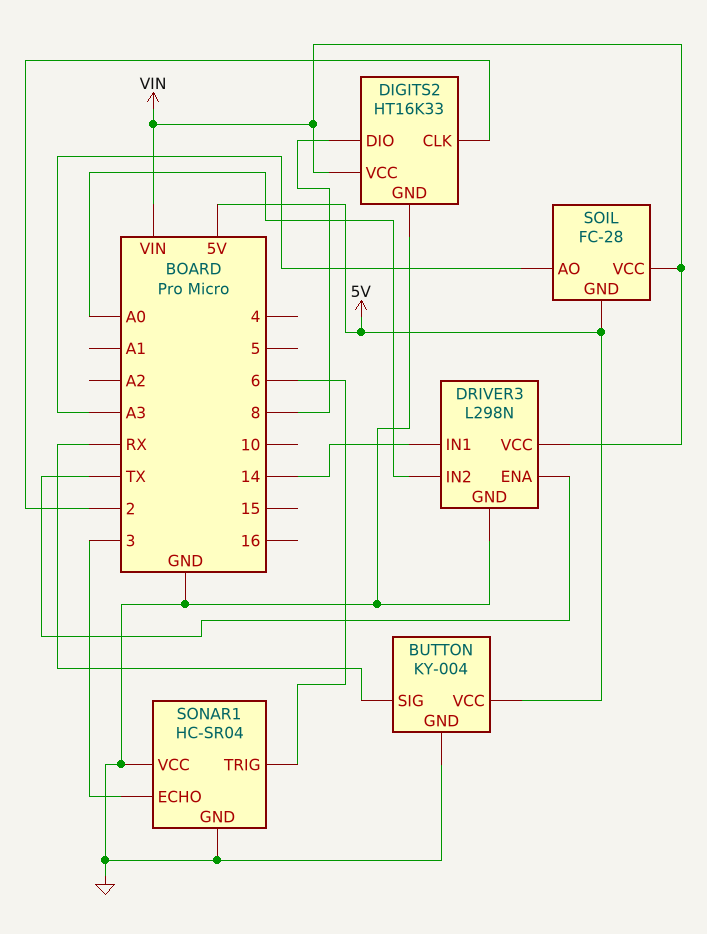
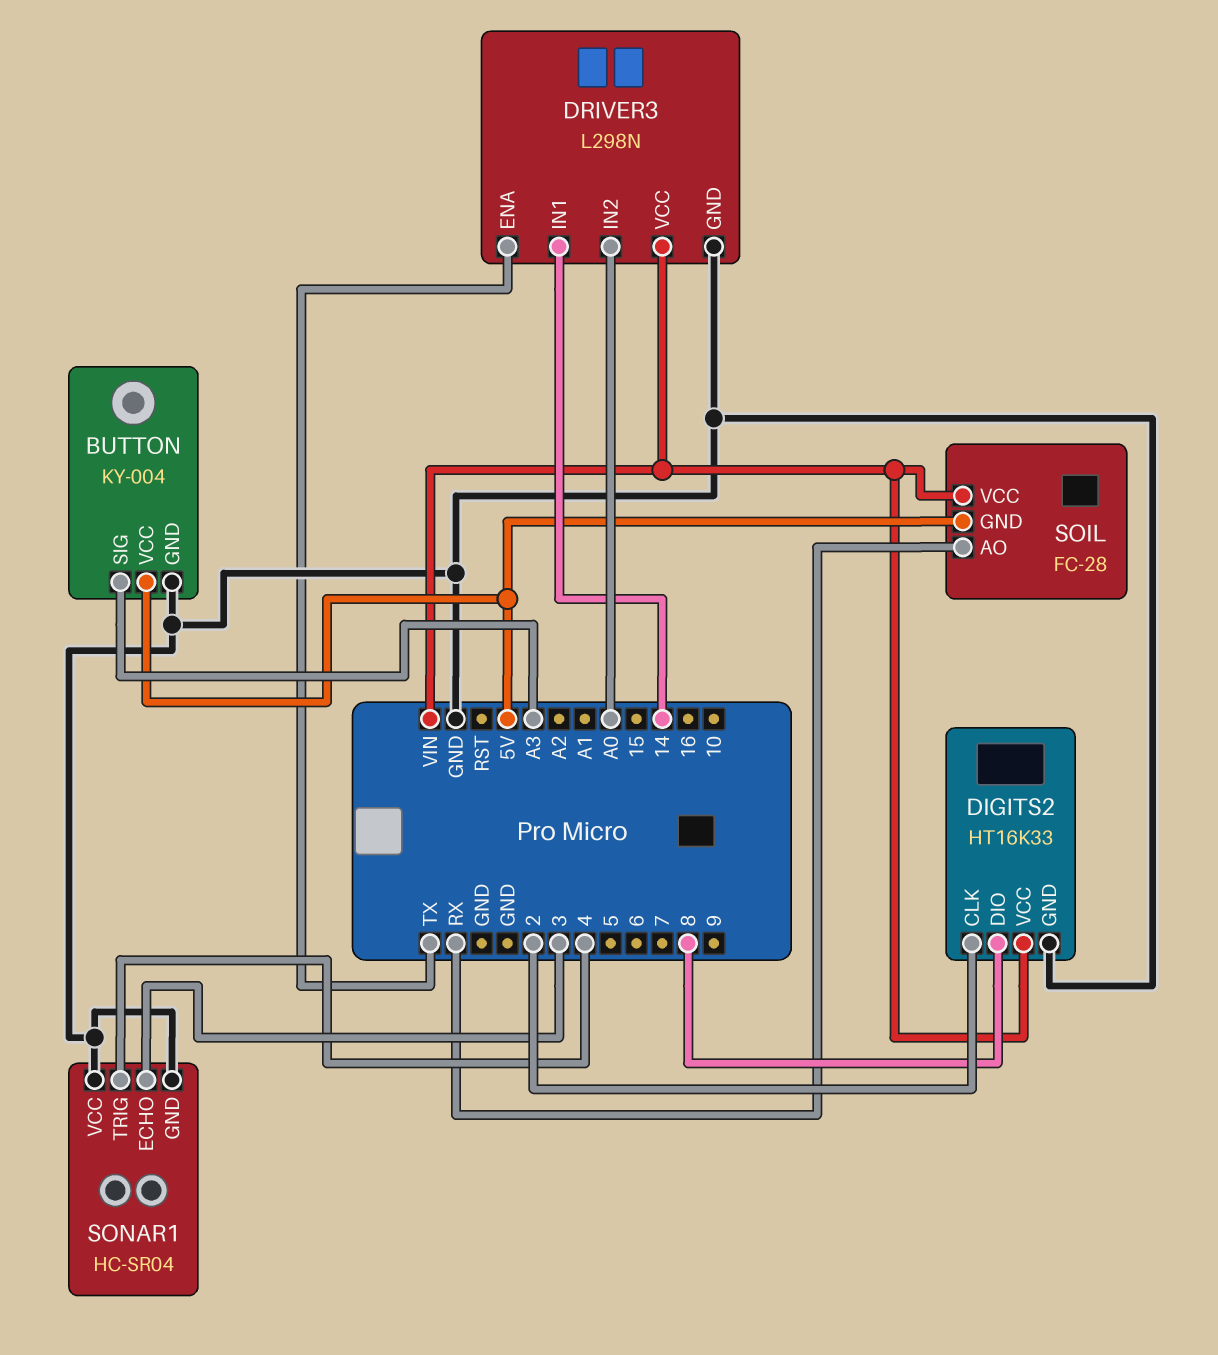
BUTTON pin SIG: RX -> A3
SOIL pin AO: A3 -> RX
SONAR1 pin TRIG: 6 -> 4

